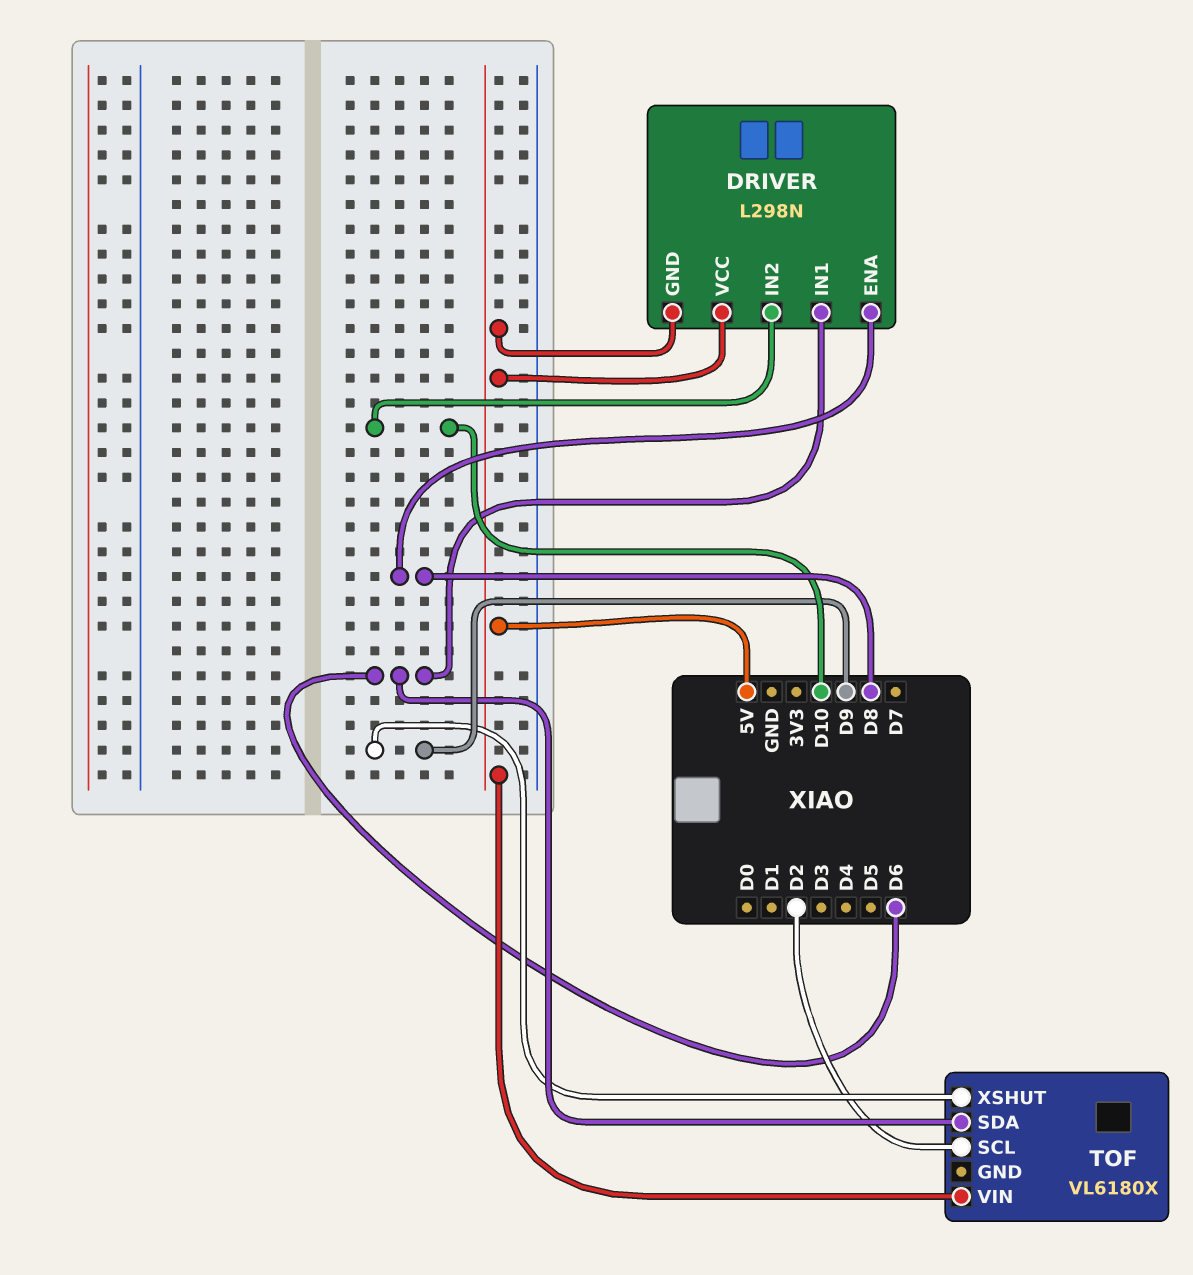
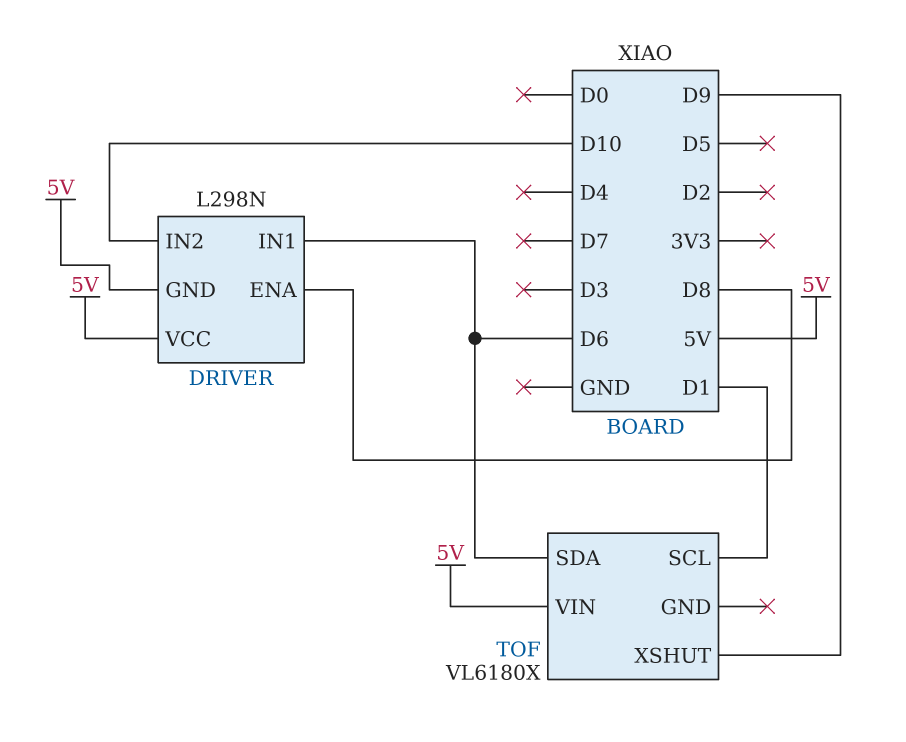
TOF pin SCL: D2 -> D1

